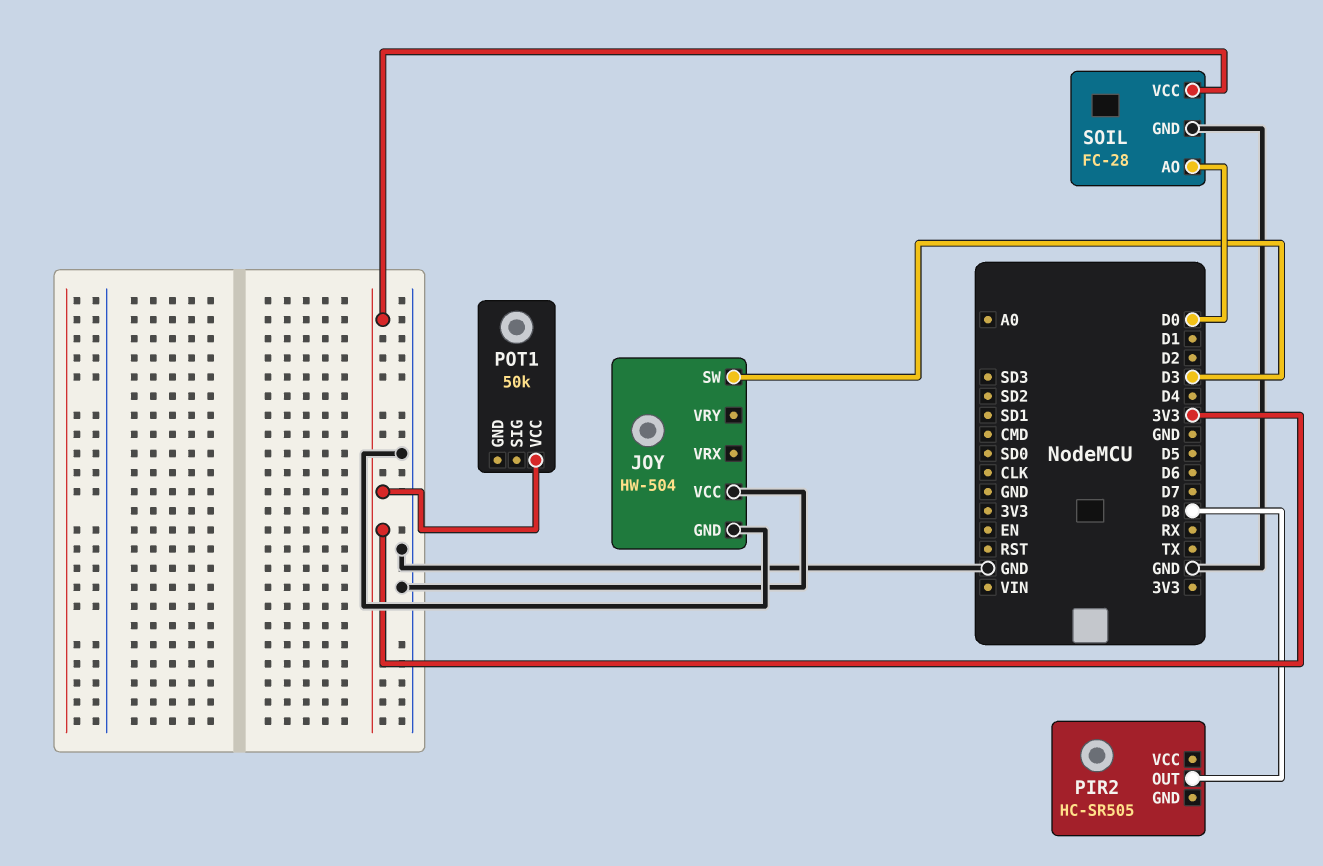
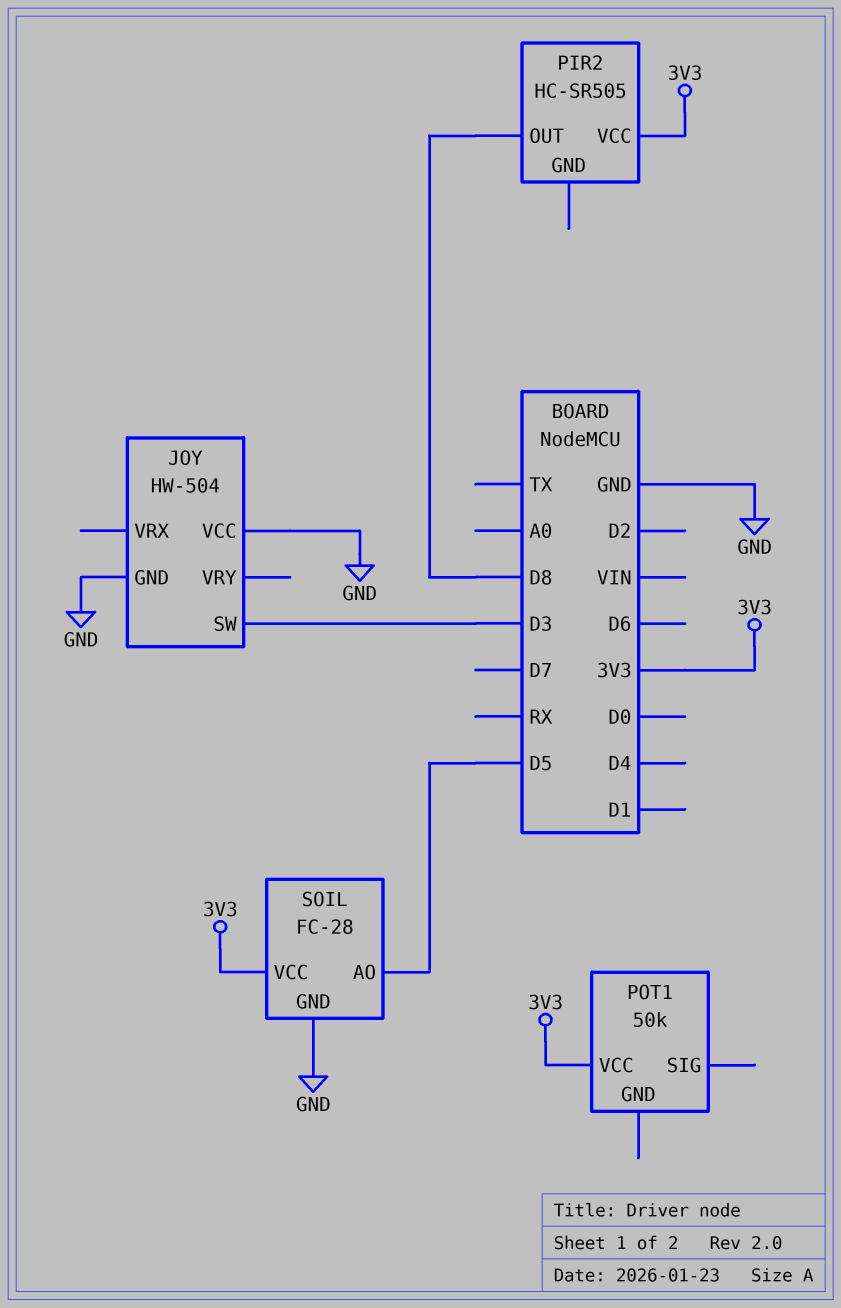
PIR2 pin VCC: none -> 3V3
SOIL pin AO: D0 -> D5

